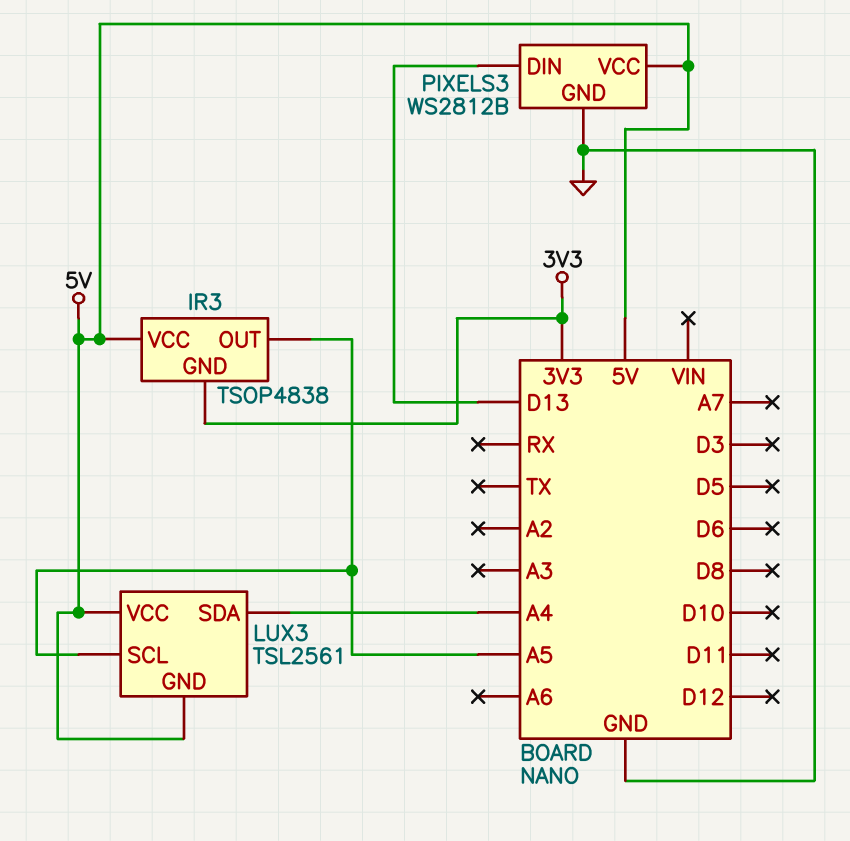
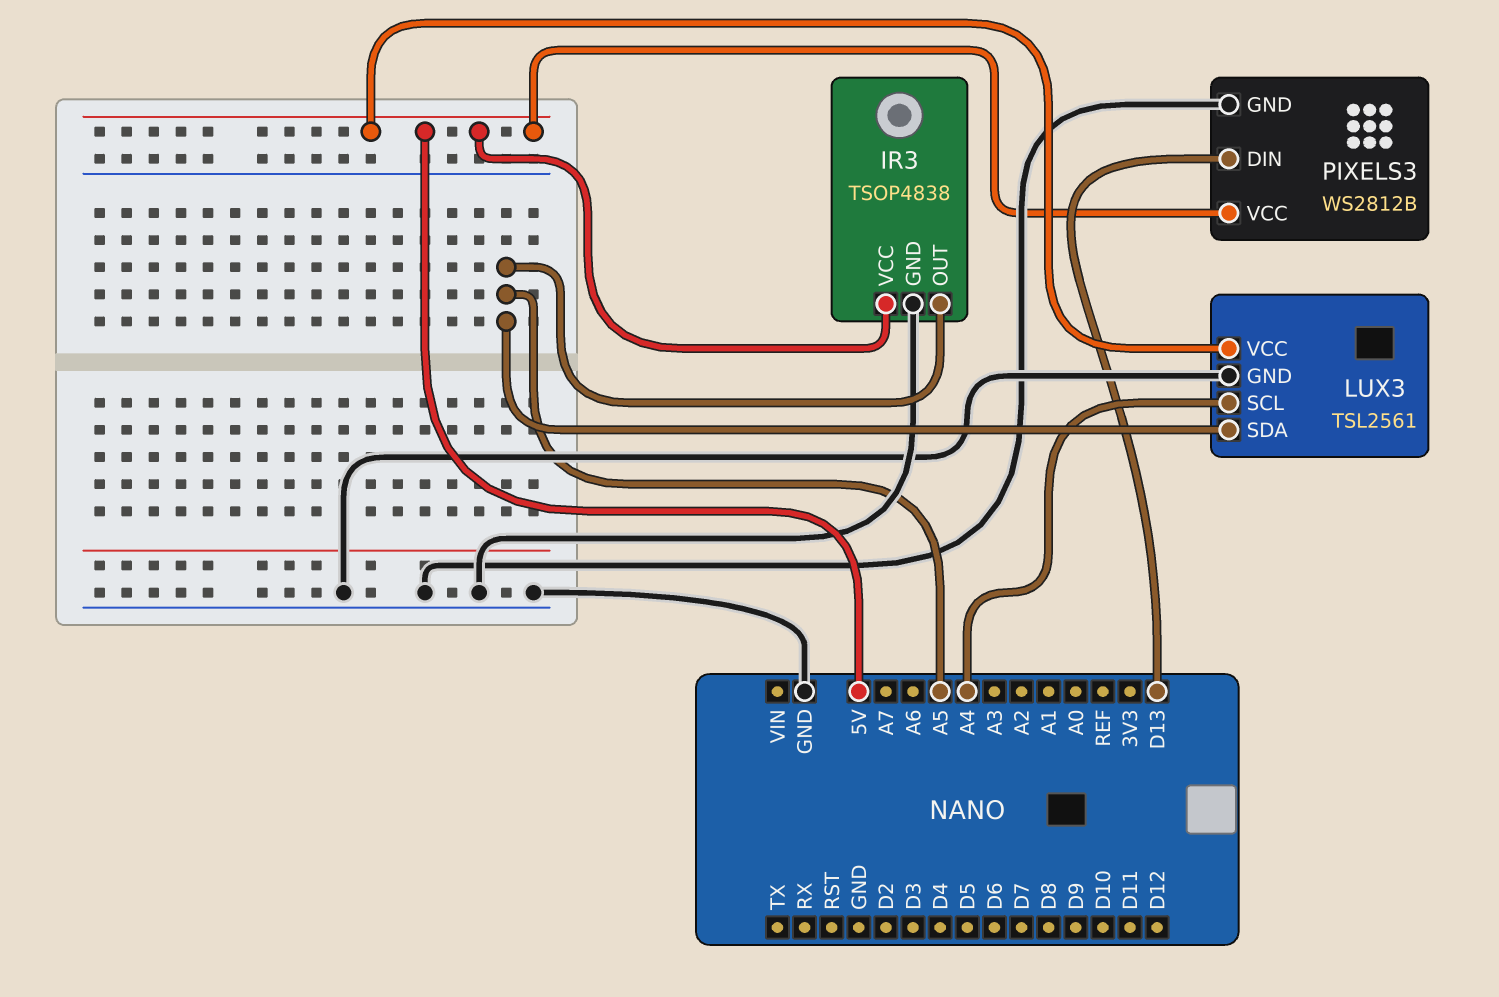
IR3 pin GND: 3V3 -> GND
LUX3 pin GND: 5V -> GND
LUX3 pin SCL: A5 -> A4
LUX3 pin SDA: A4 -> A5

